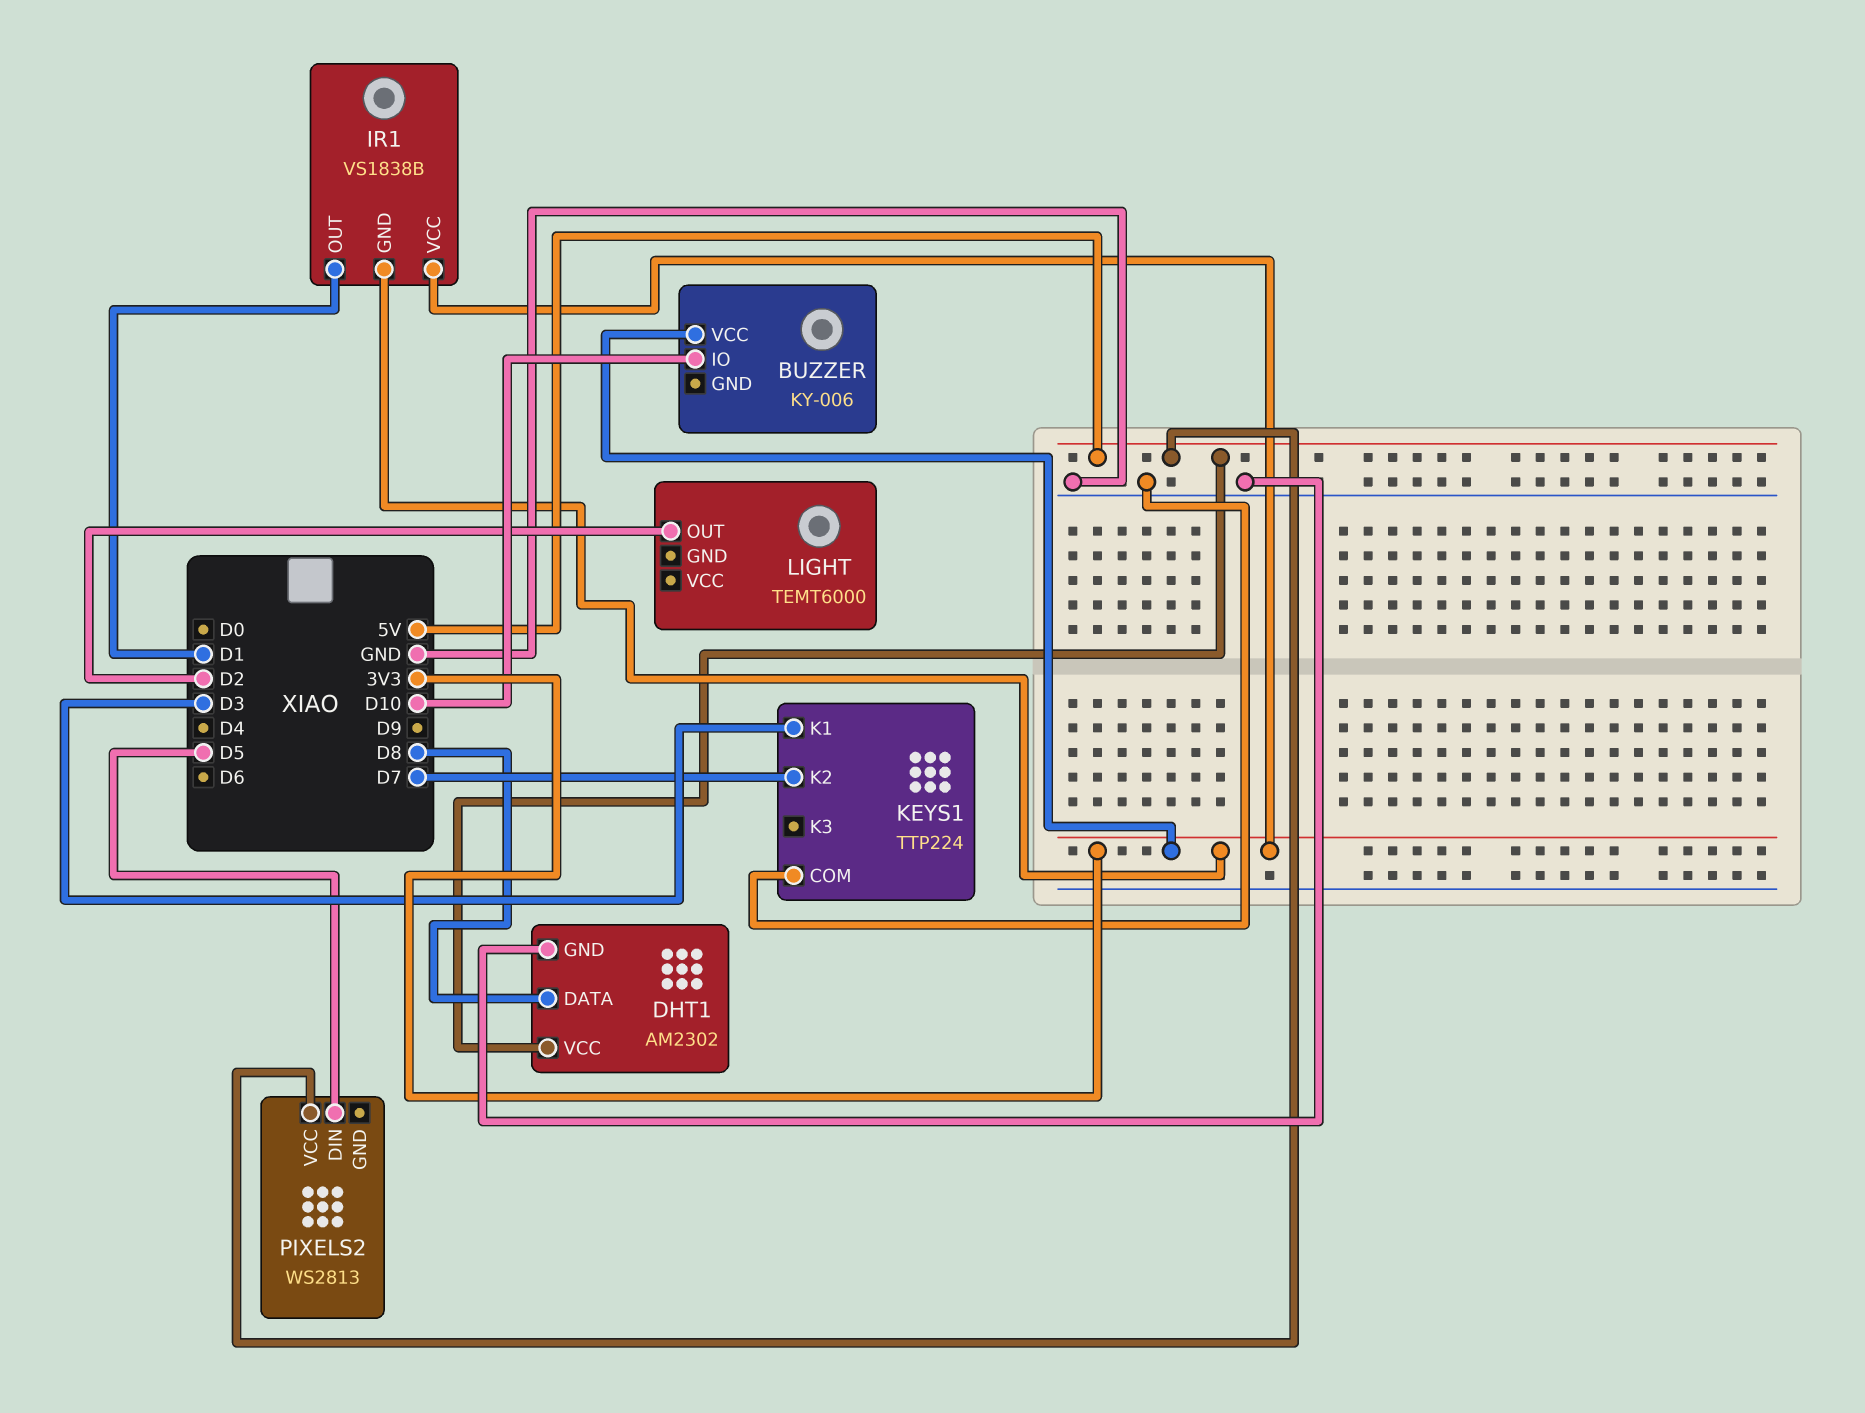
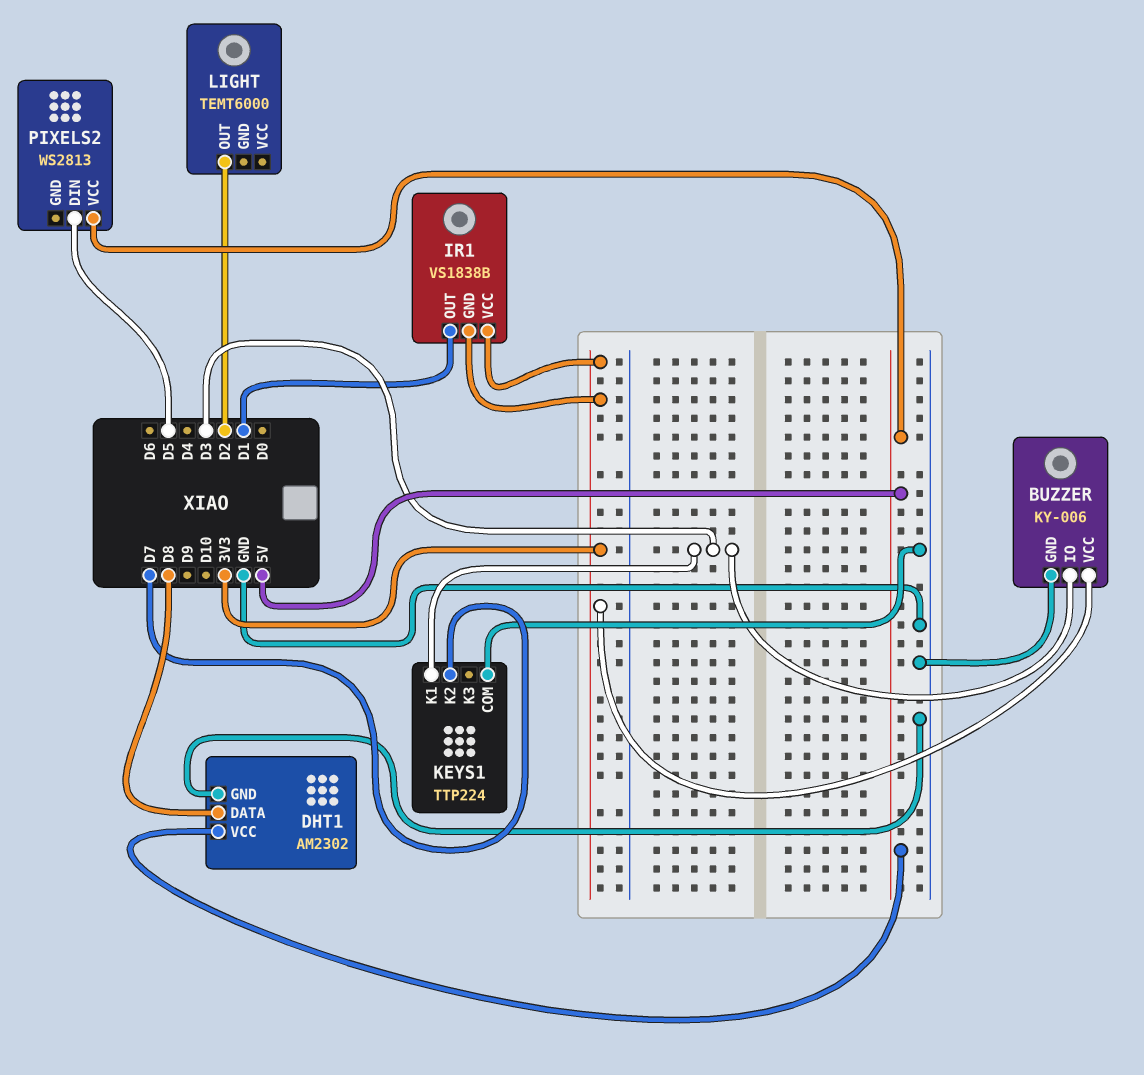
BUZZER pin GND: none -> GND
BUZZER pin IO: D10 -> D3

